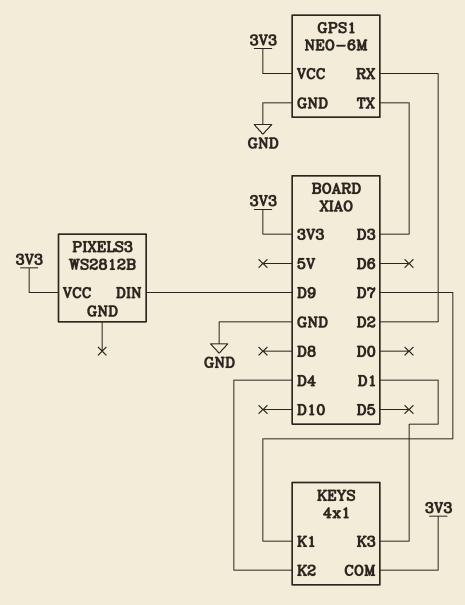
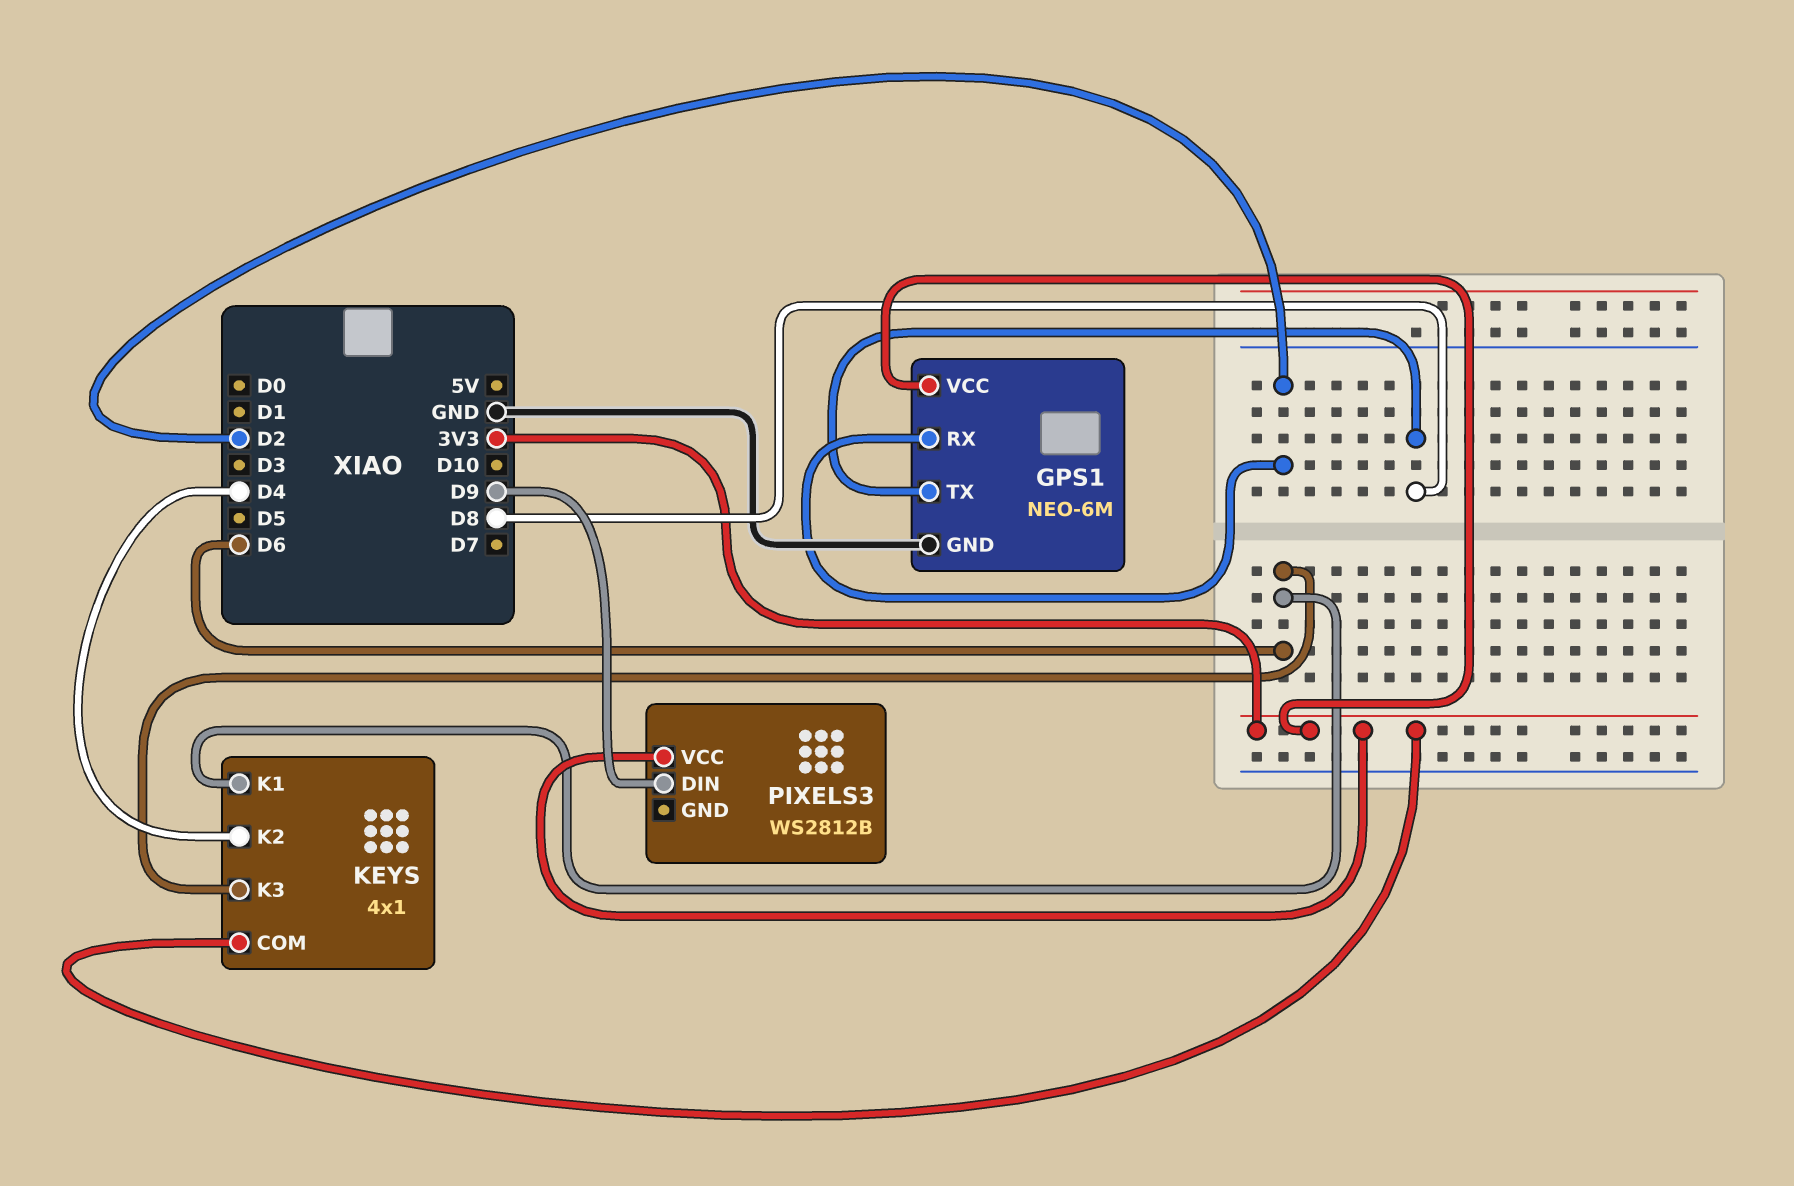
GPS1 pin TX: D3 -> D8
KEYS pin K1: D7 -> D6
KEYS pin K3: D1 -> D6

